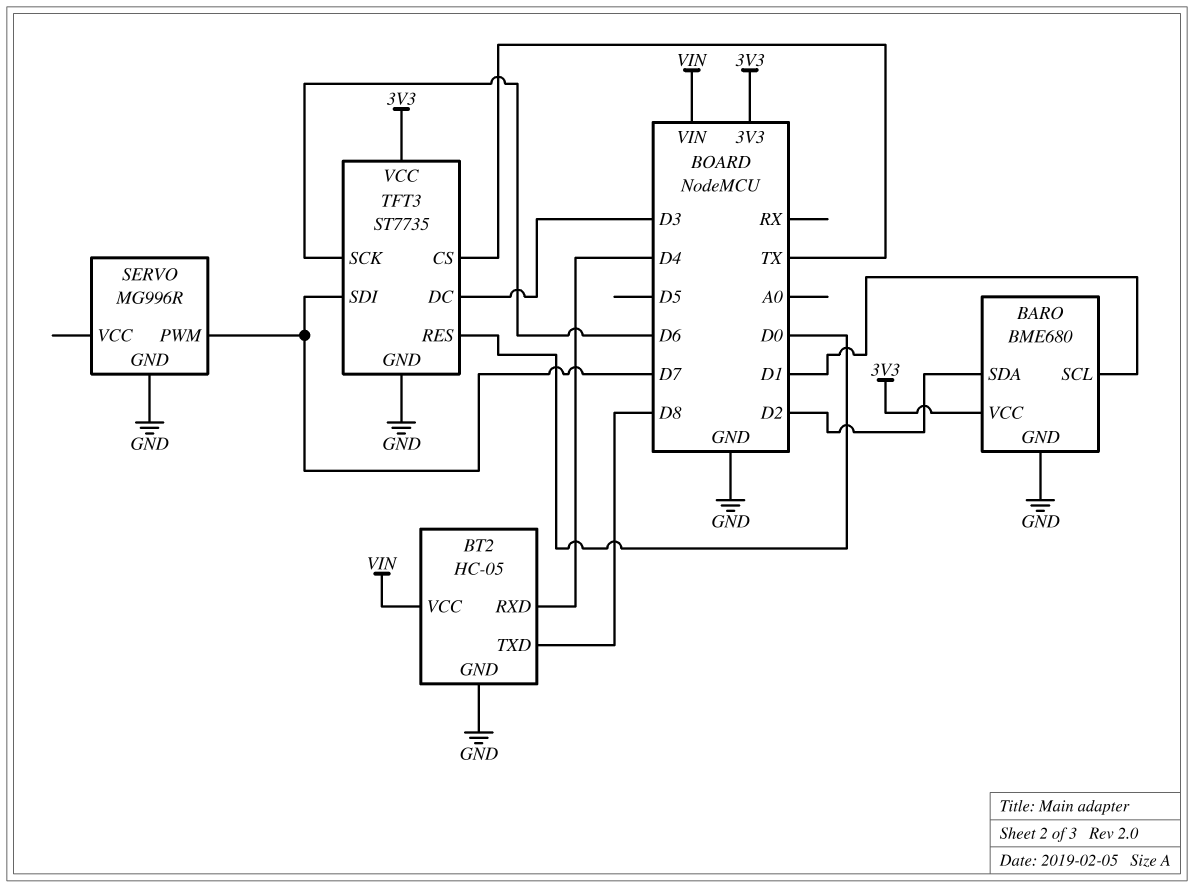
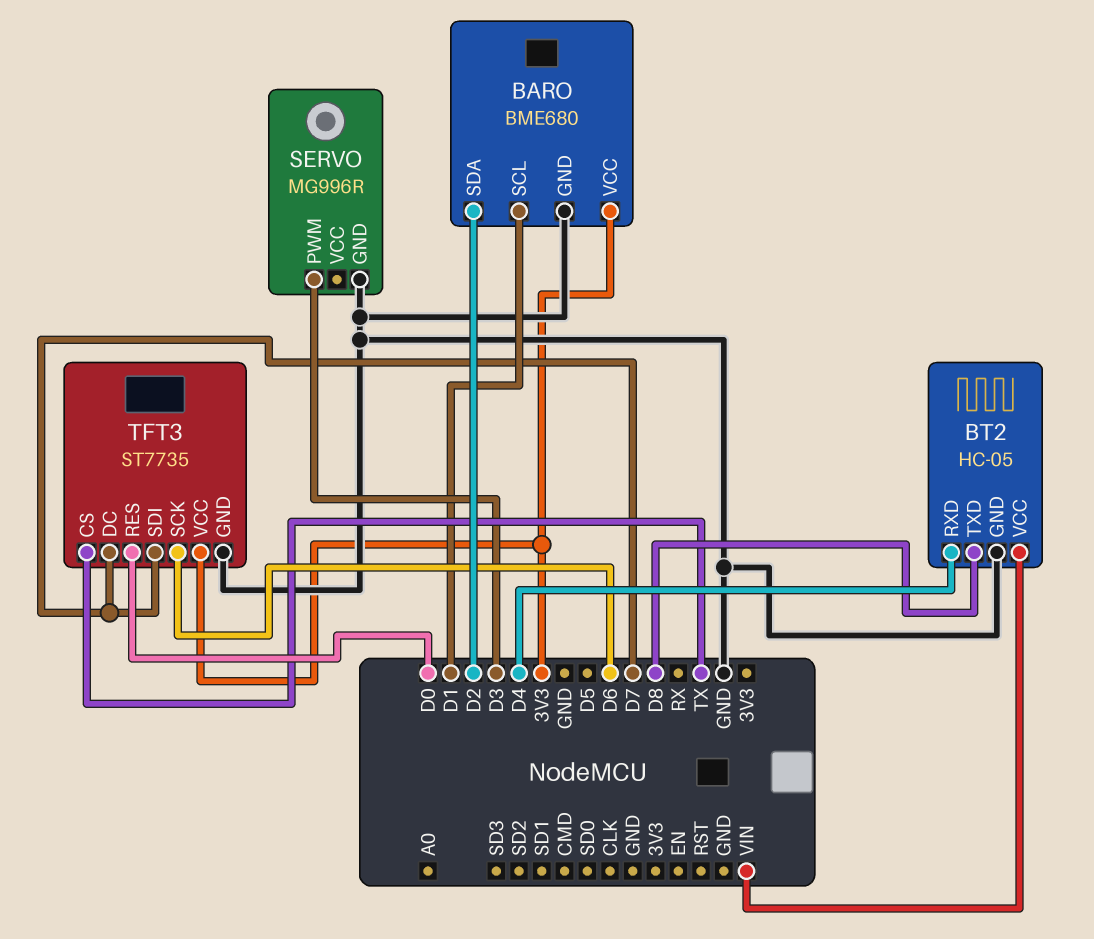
SERVO pin PWM: D7 -> D3
TFT3 pin DC: D3 -> D7

